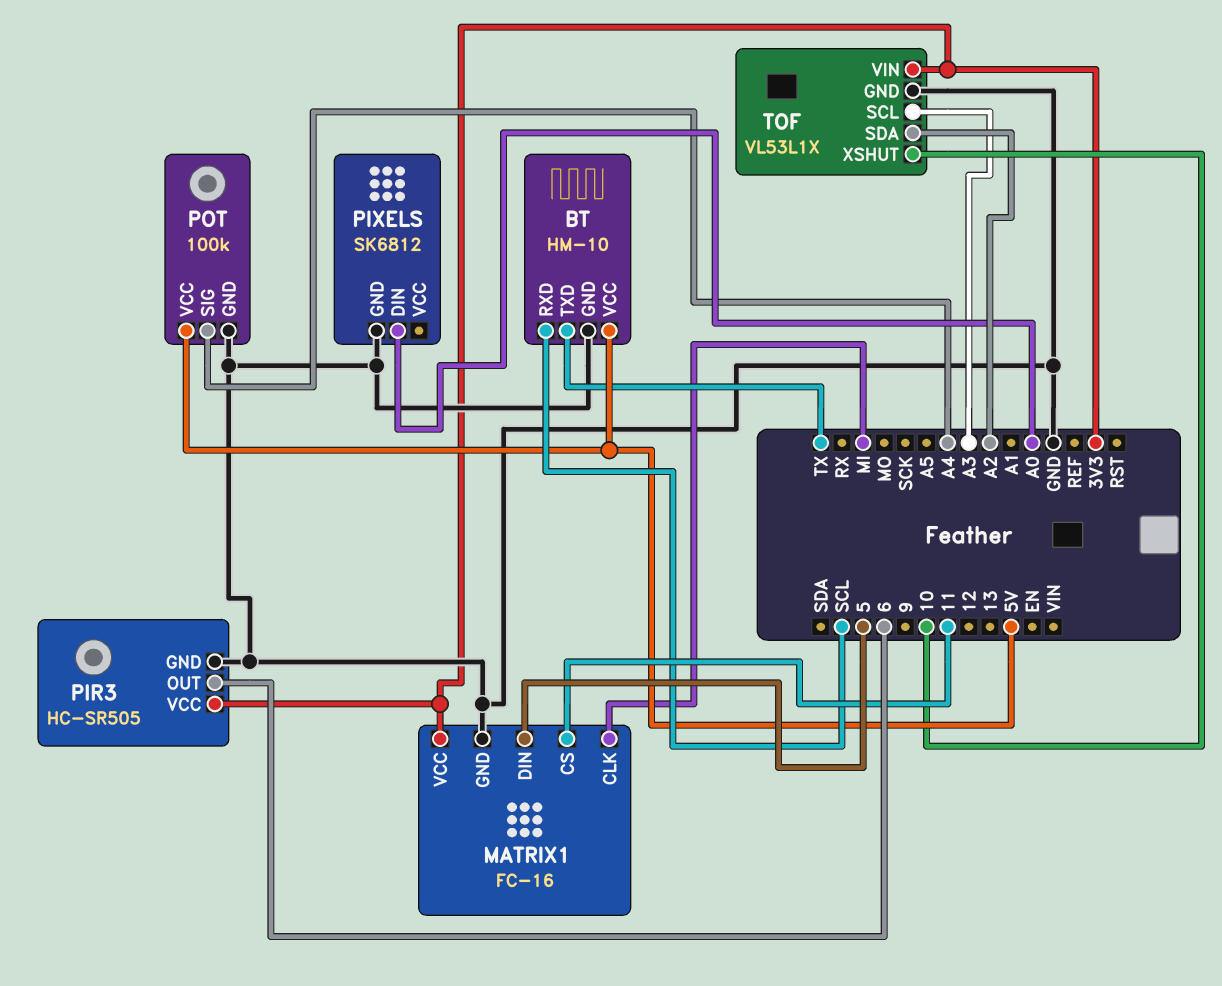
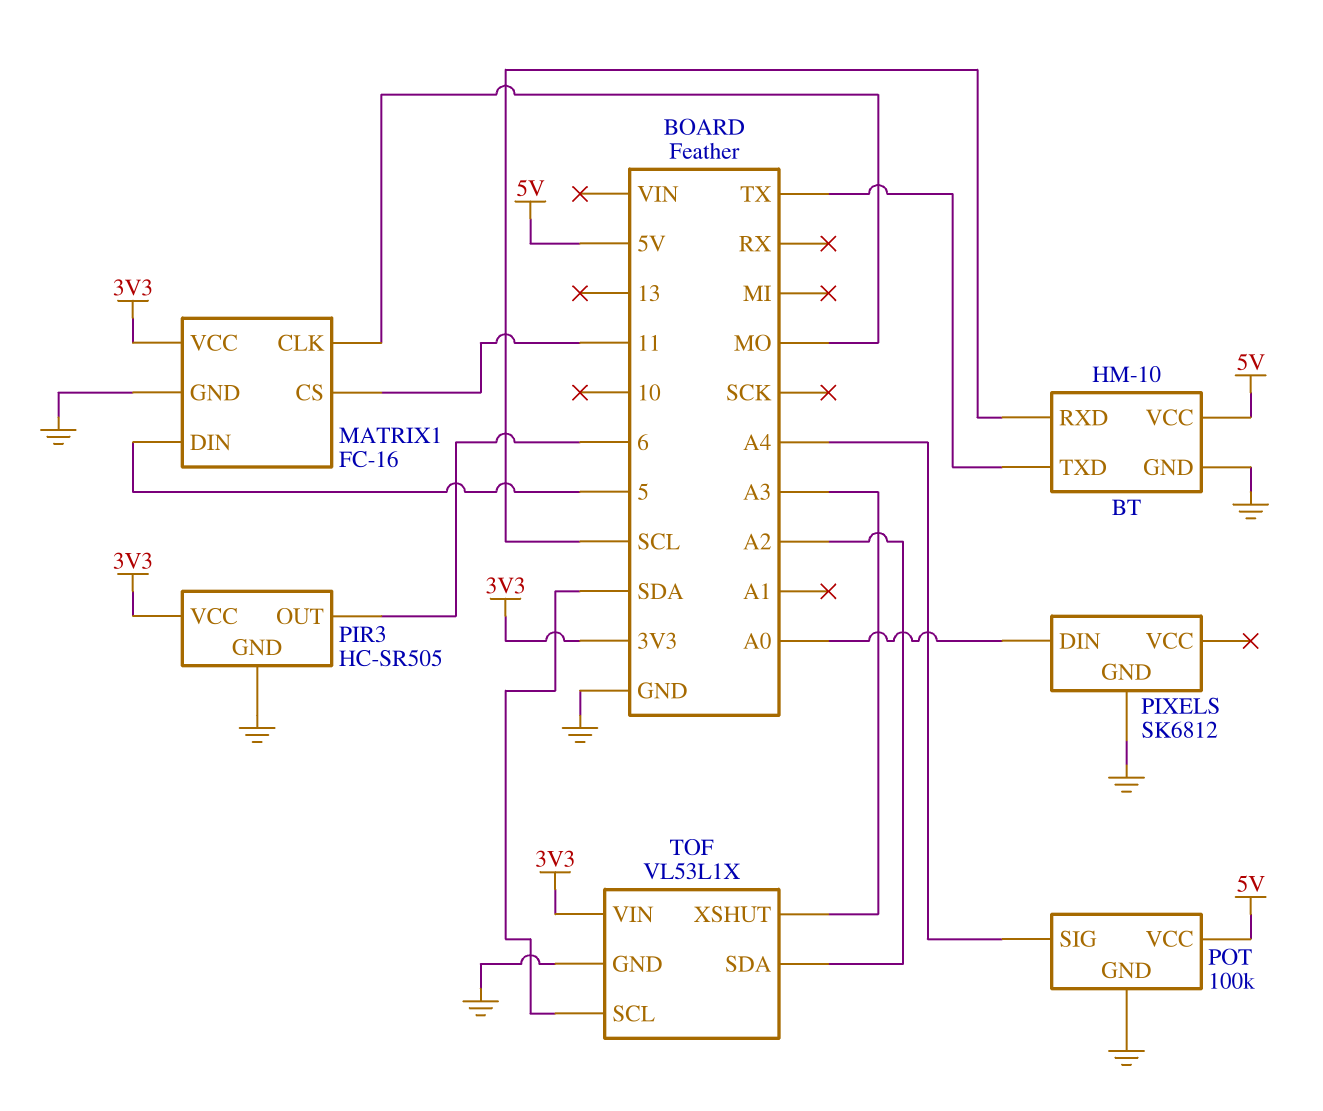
MATRIX1 pin CLK: MI -> MO
TOF pin SCL: A3 -> SDA
TOF pin XSHUT: 10 -> A3

